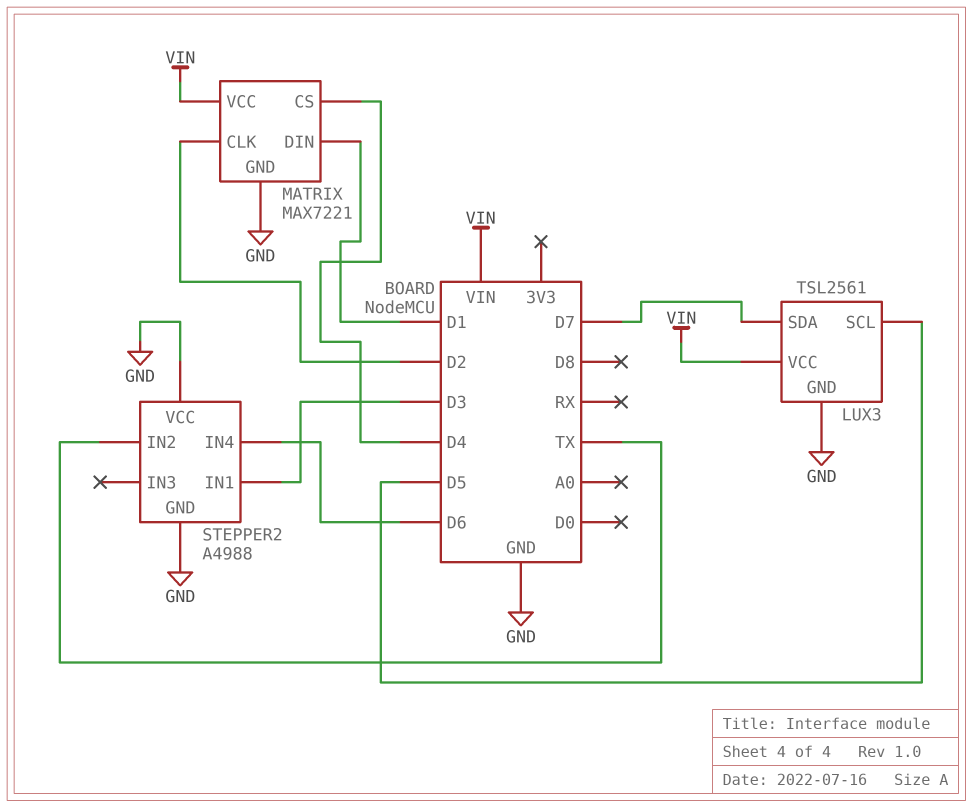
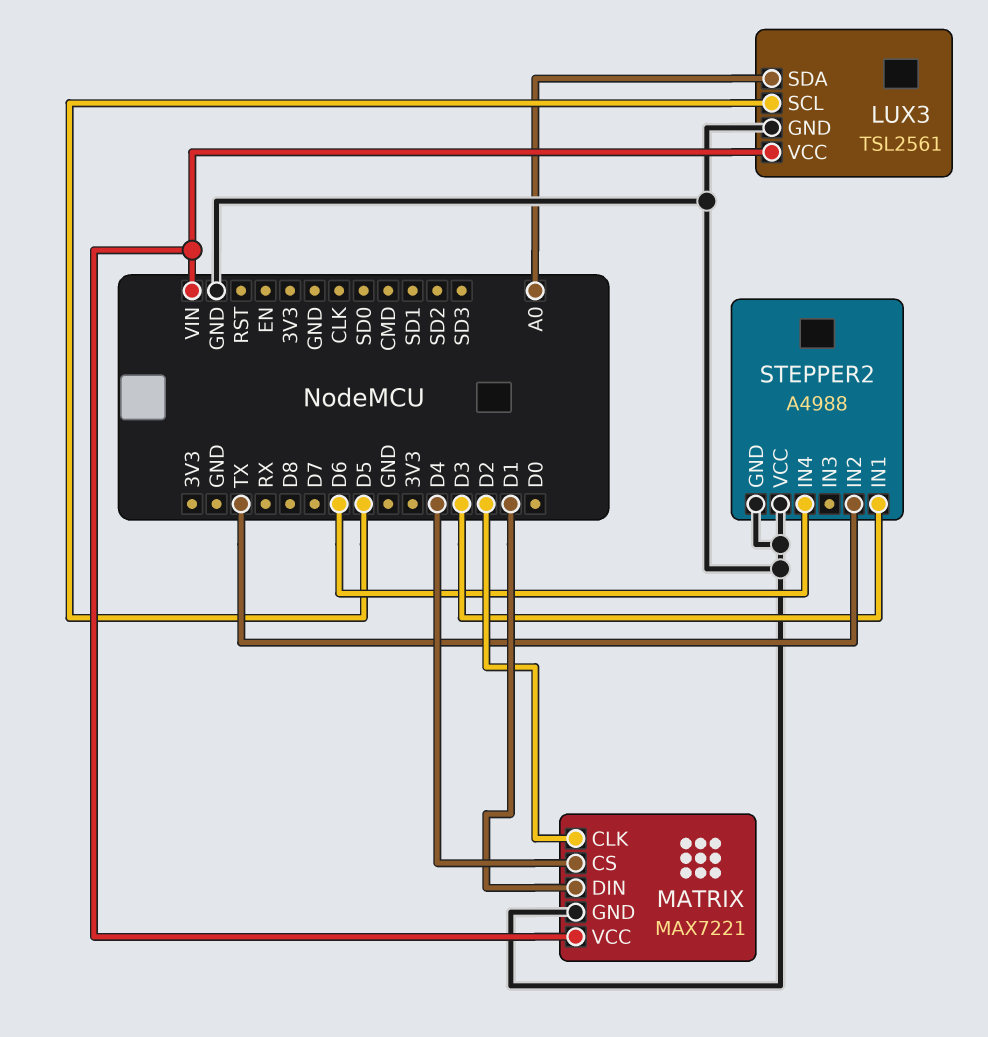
LUX3 pin SDA: D7 -> A0

